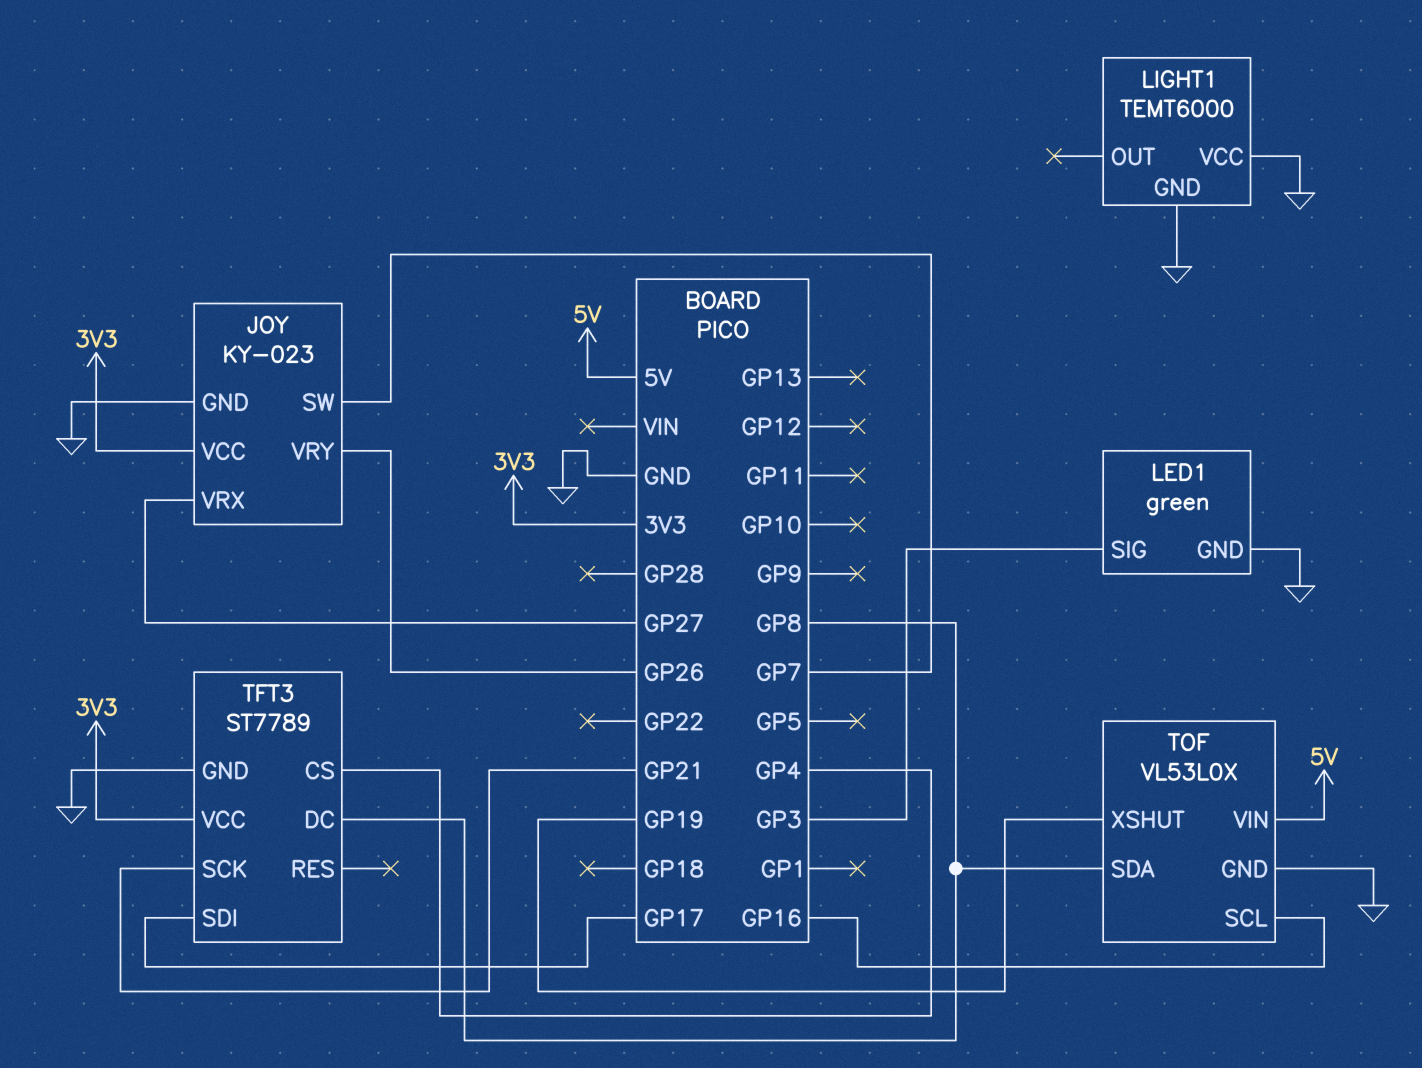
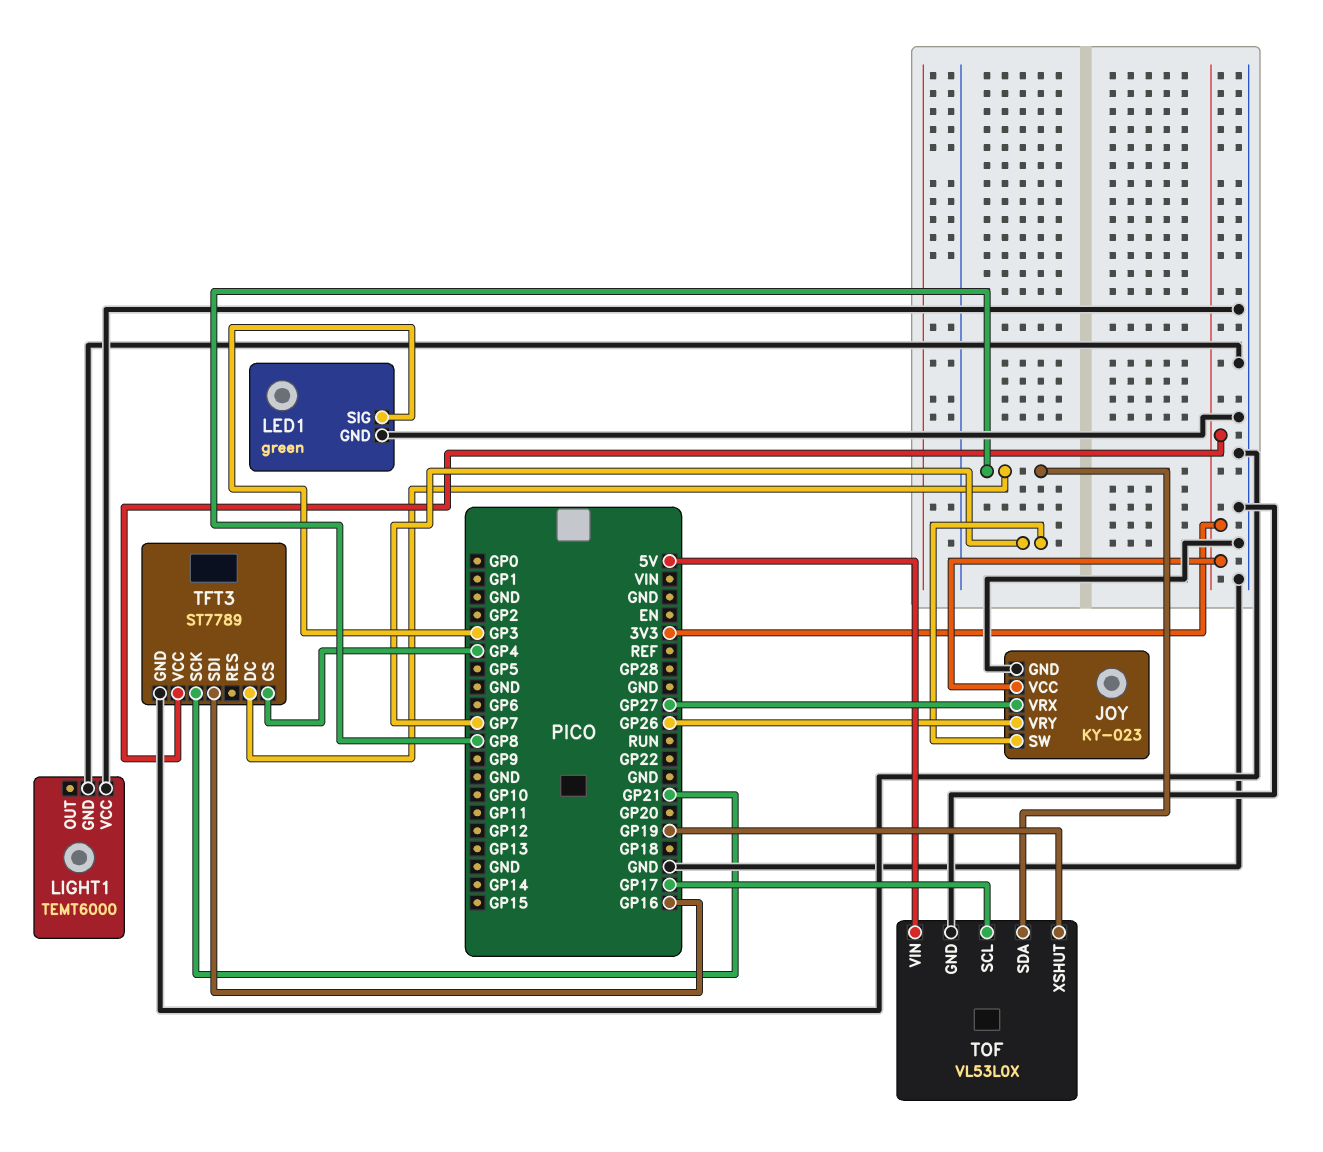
TFT3 pin SDI: GP17 -> GP16
TOF pin SCL: GP16 -> GP17

